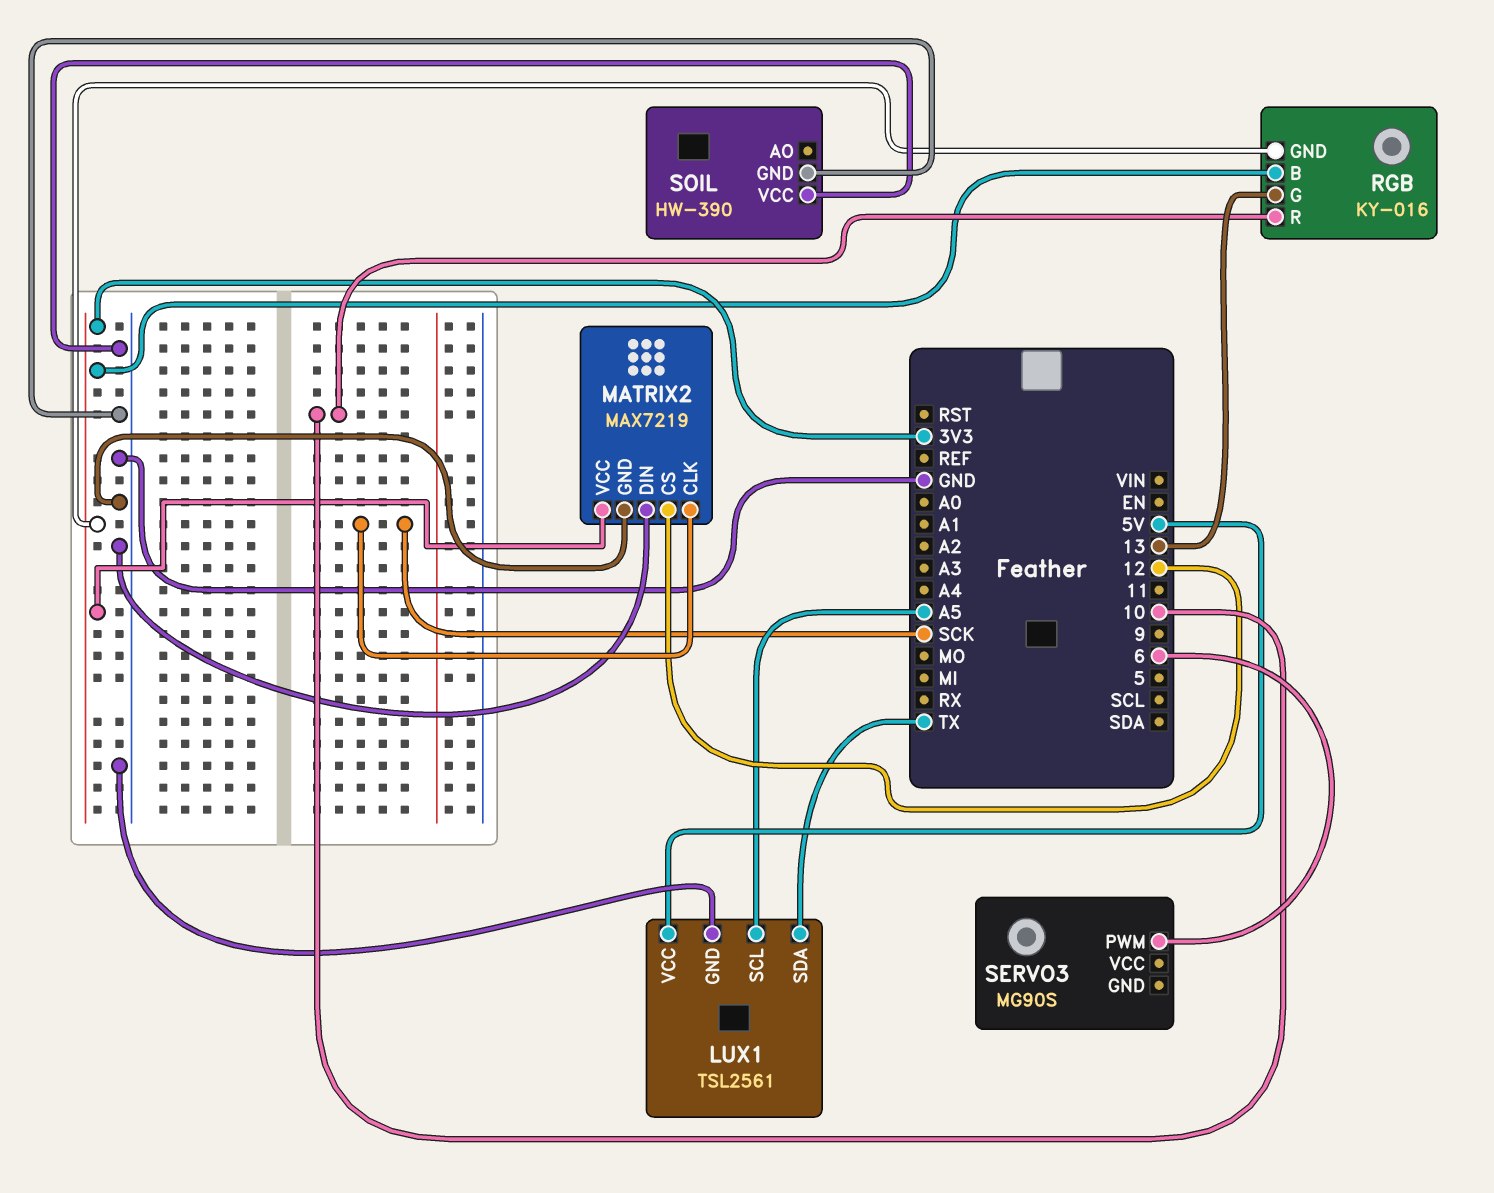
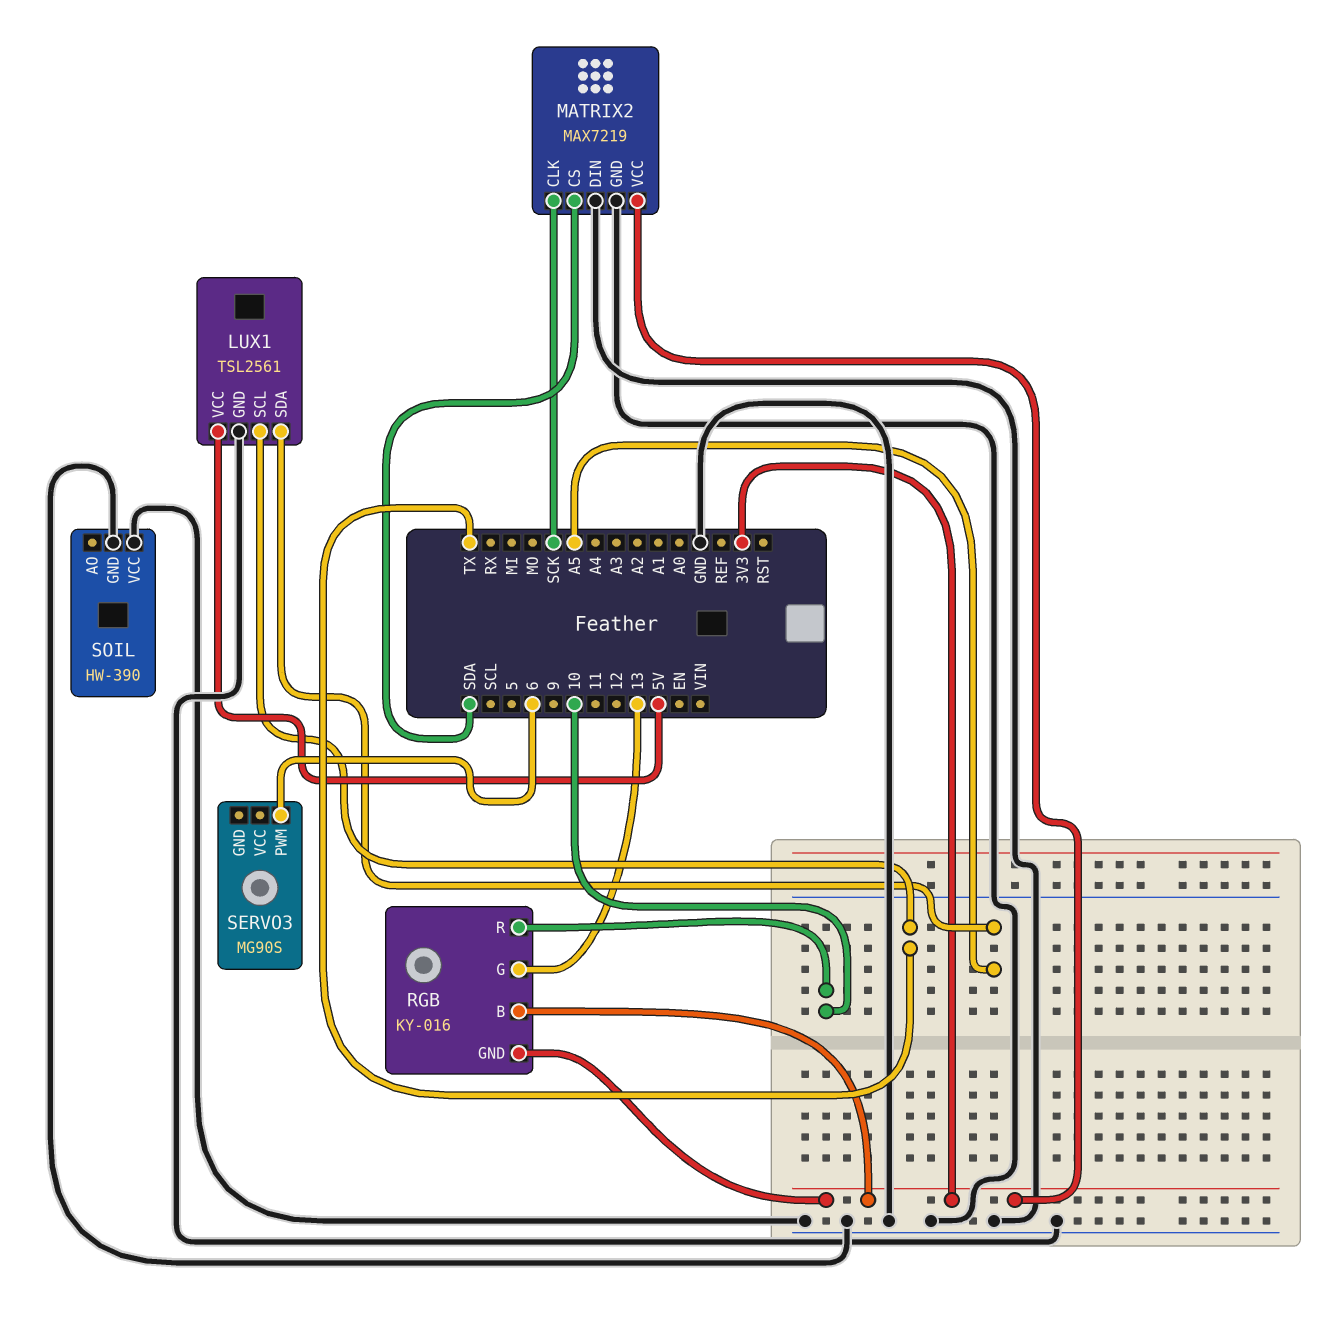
LUX1 pin SCL: A5 -> TX
LUX1 pin SDA: TX -> A5
MATRIX2 pin CS: 12 -> SDA

